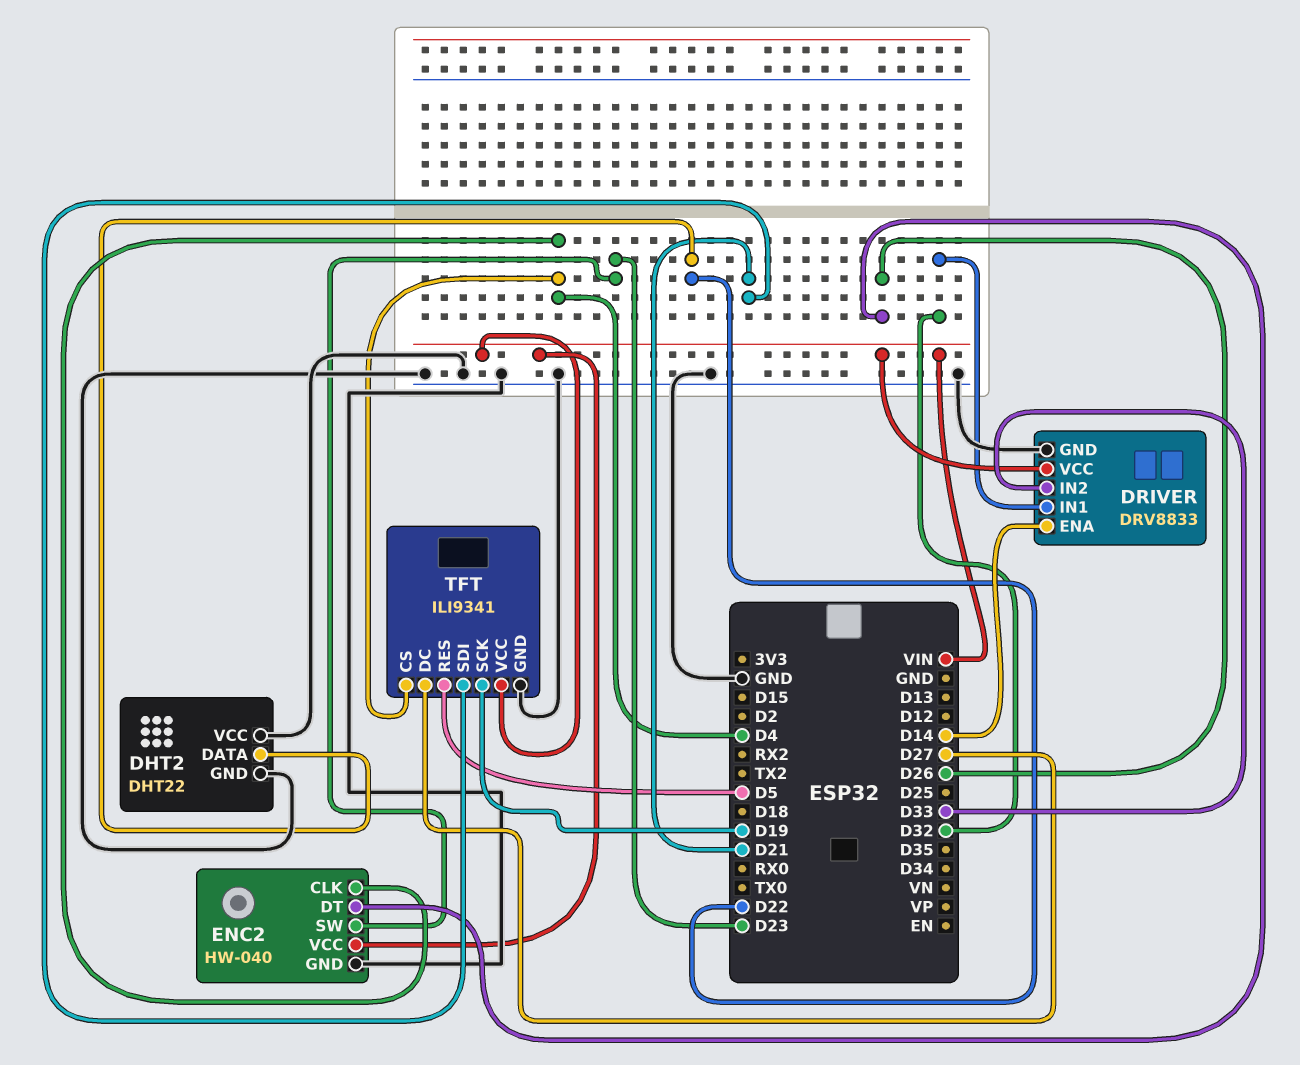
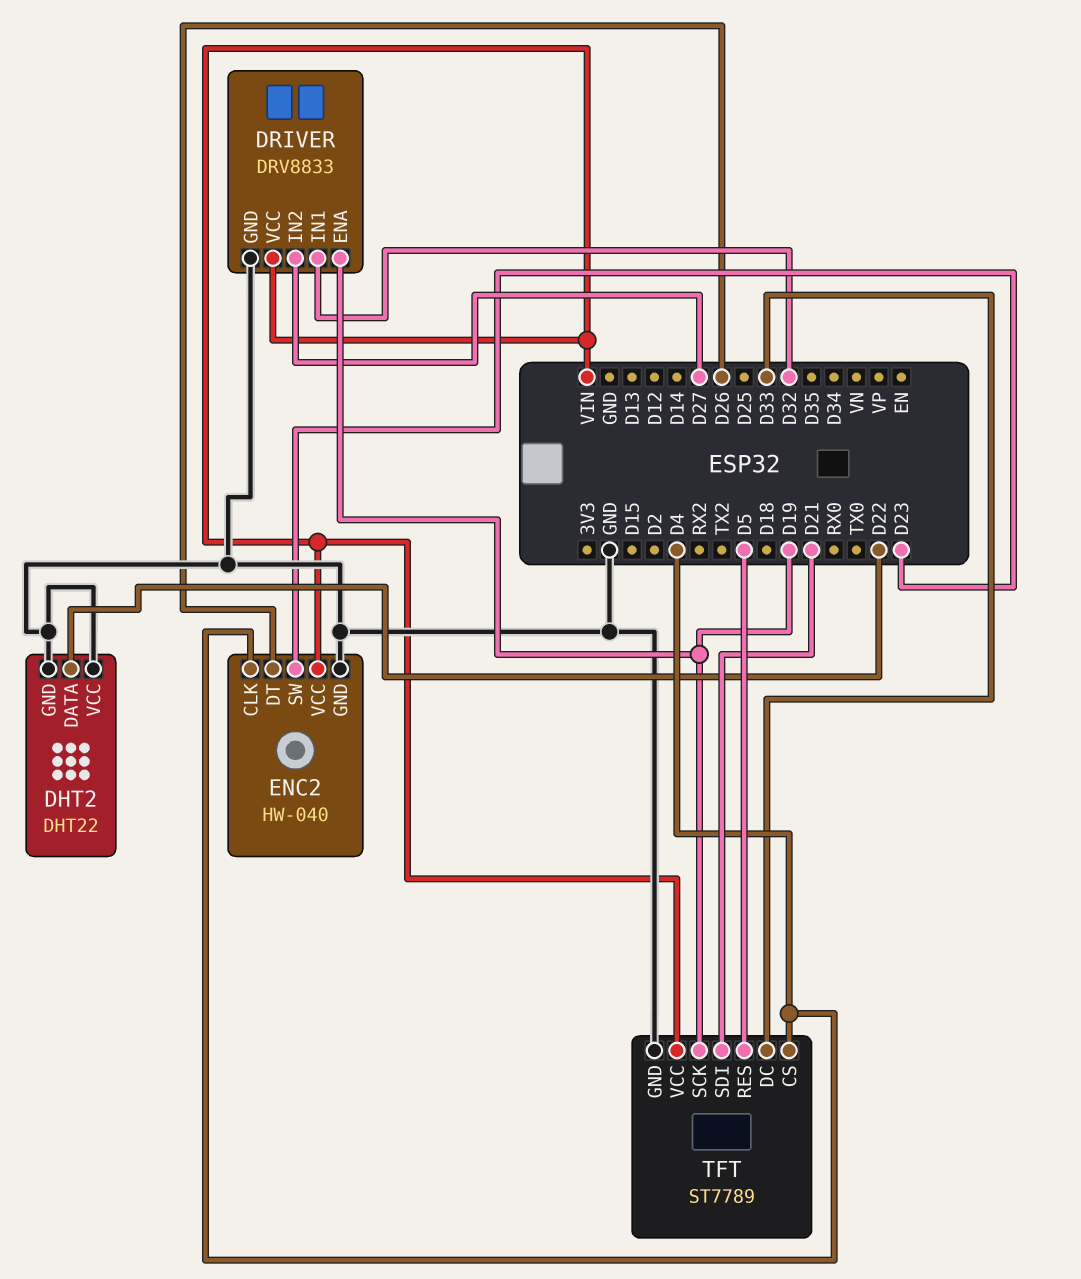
DRIVER pin ENA: D14 -> D19
DRIVER pin IN2: D33 -> D27
TFT: ILI9341 -> ST7789
TFT pin DC: D27 -> D33

